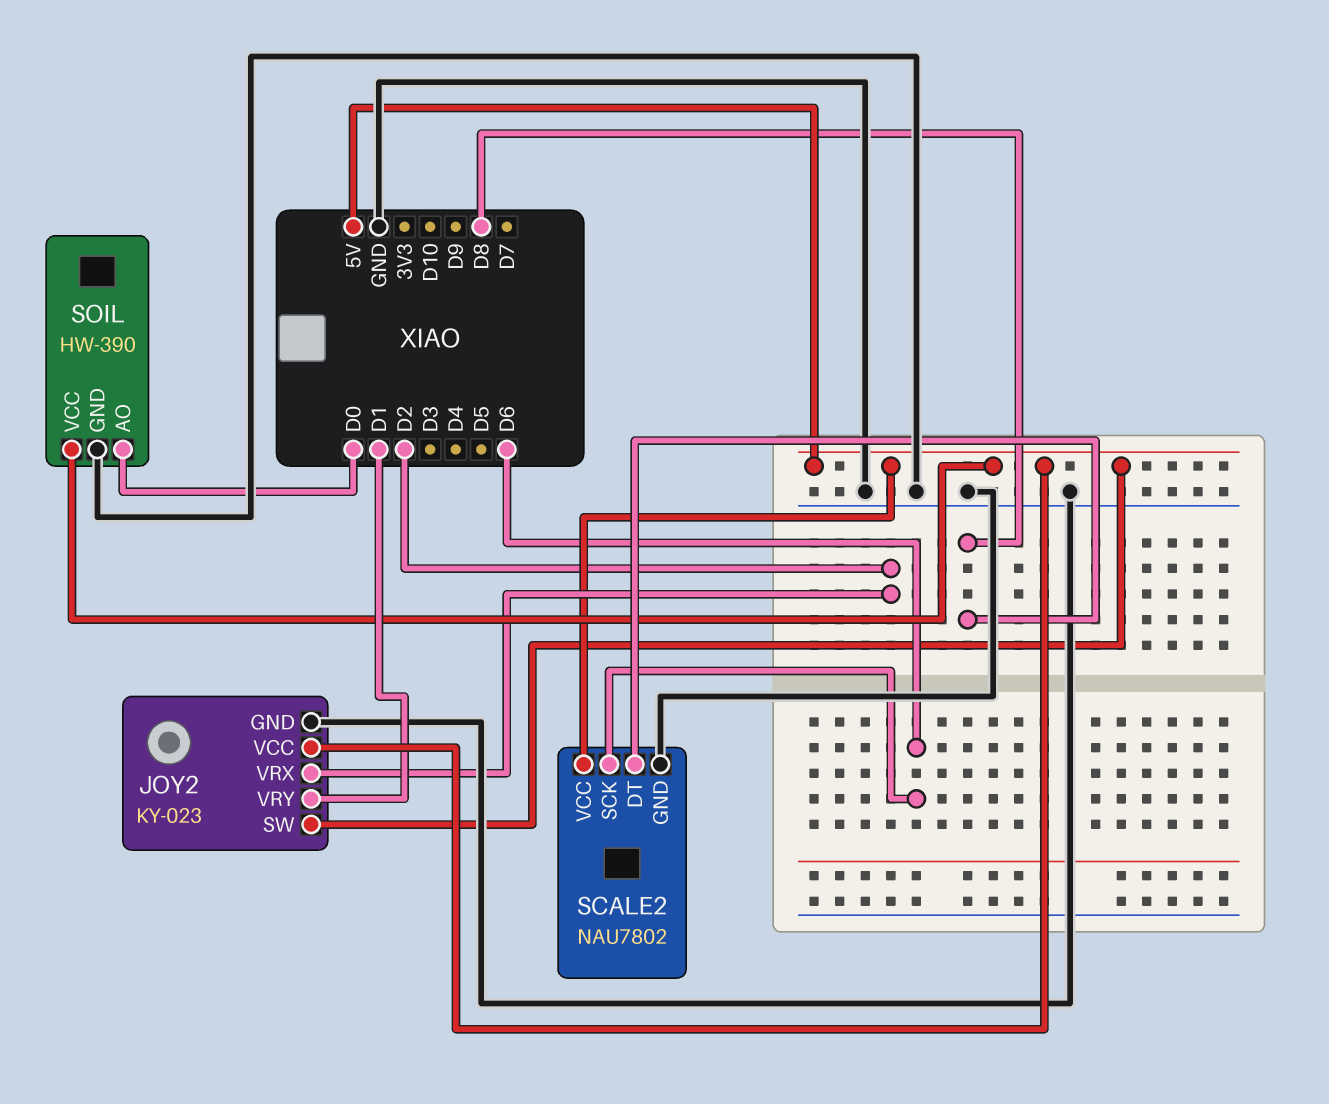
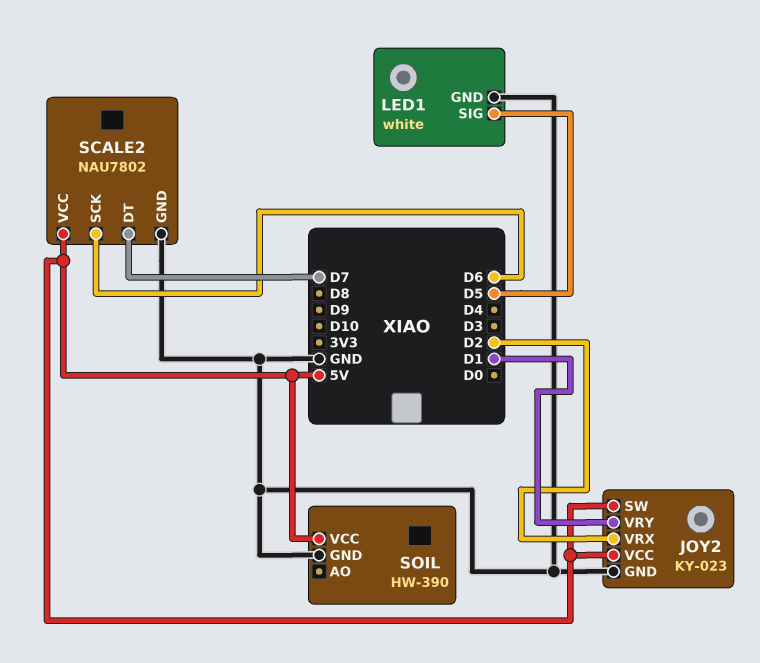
LED1: none -> white
LED1 pin GND: none -> GND
LED1 pin SIG: none -> D5
SCALE2 pin DT: D8 -> D7
SOIL pin AO: D0 -> none

